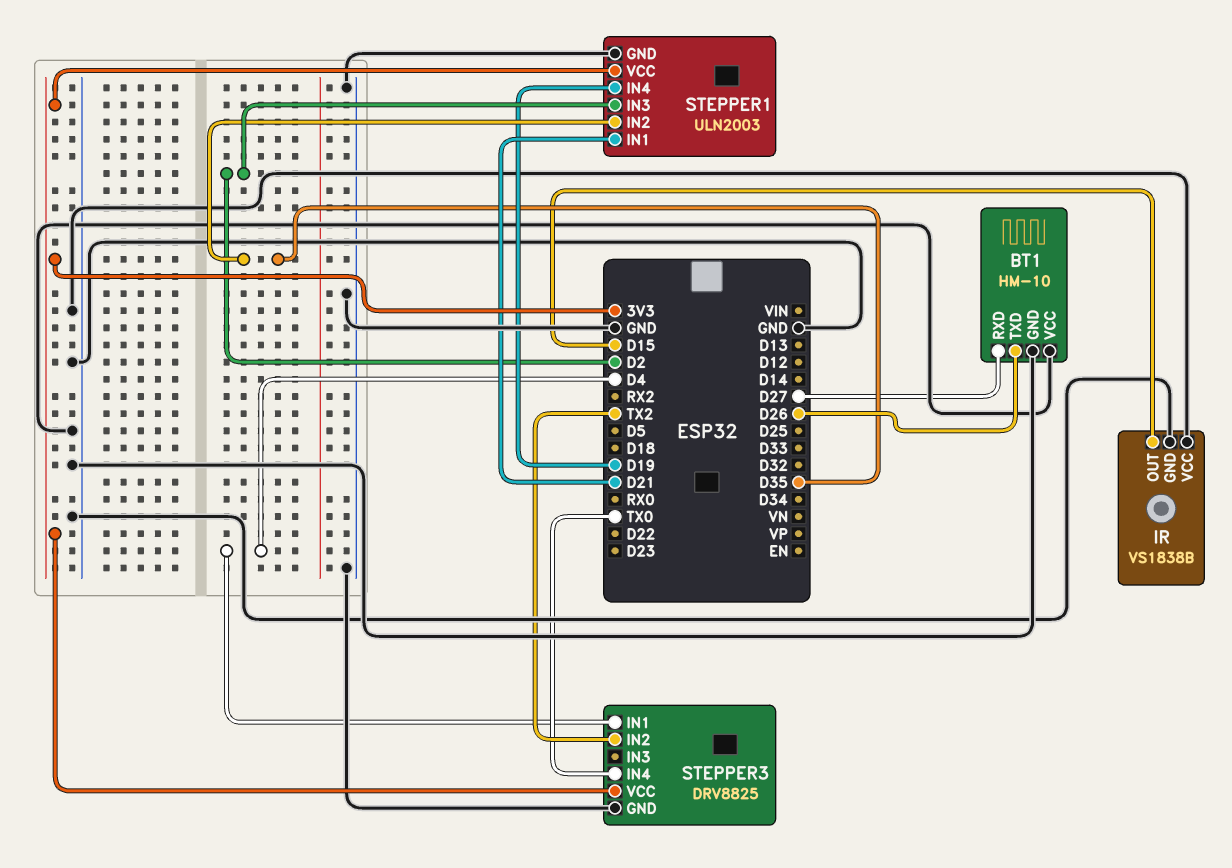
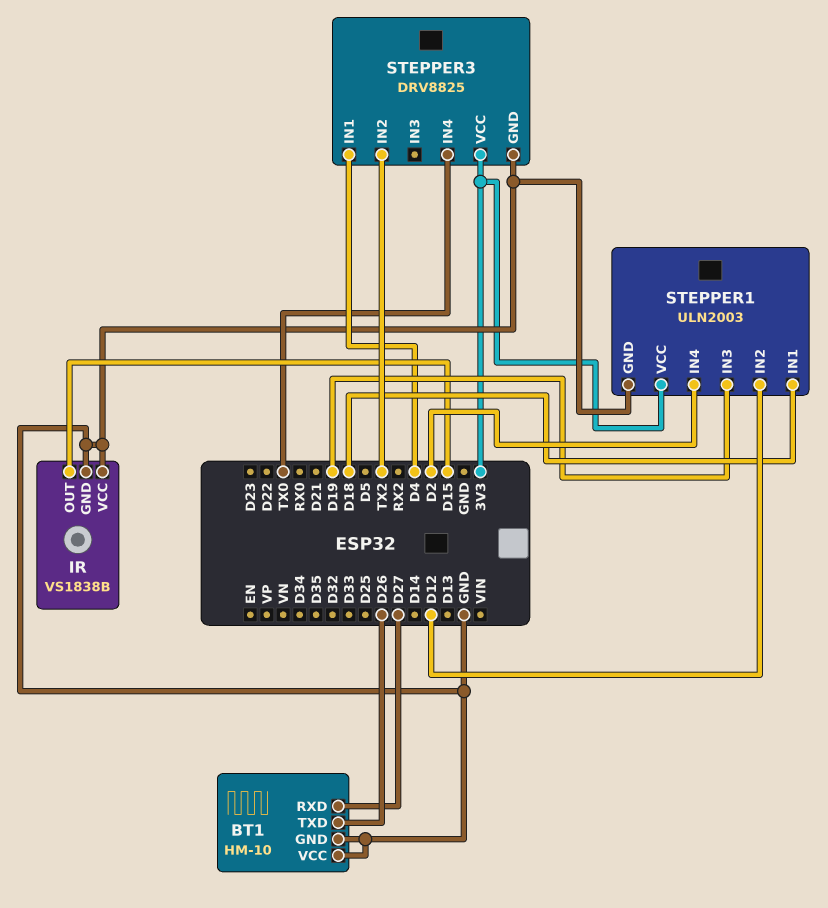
STEPPER1 pin IN1: D21 -> D18
STEPPER1 pin IN2: D35 -> D12
STEPPER1 pin IN3: D2 -> D19
STEPPER1 pin IN4: D19 -> D2

